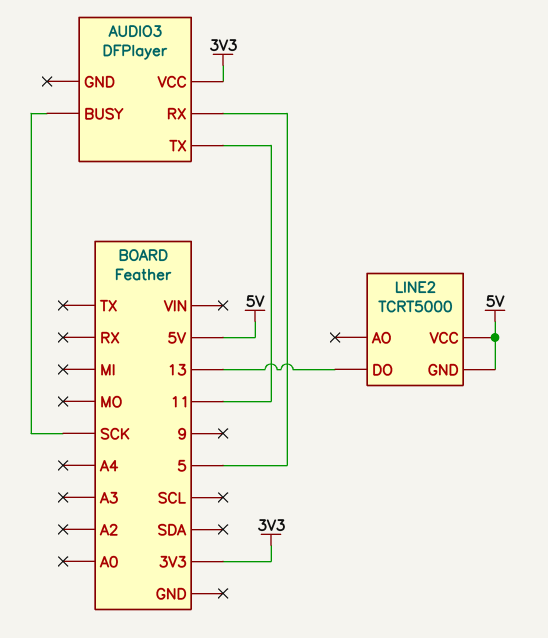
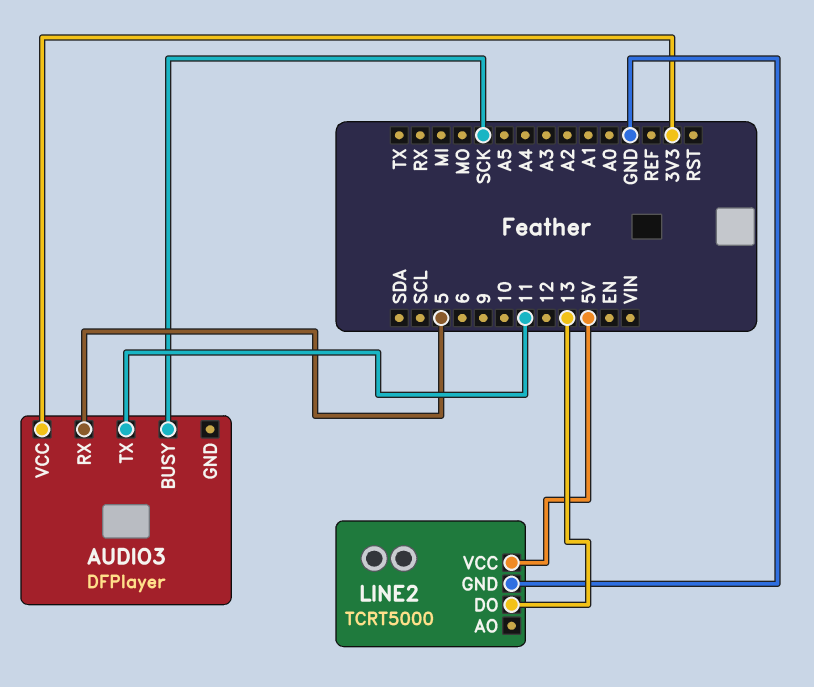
LINE2 pin GND: 5V -> GND

